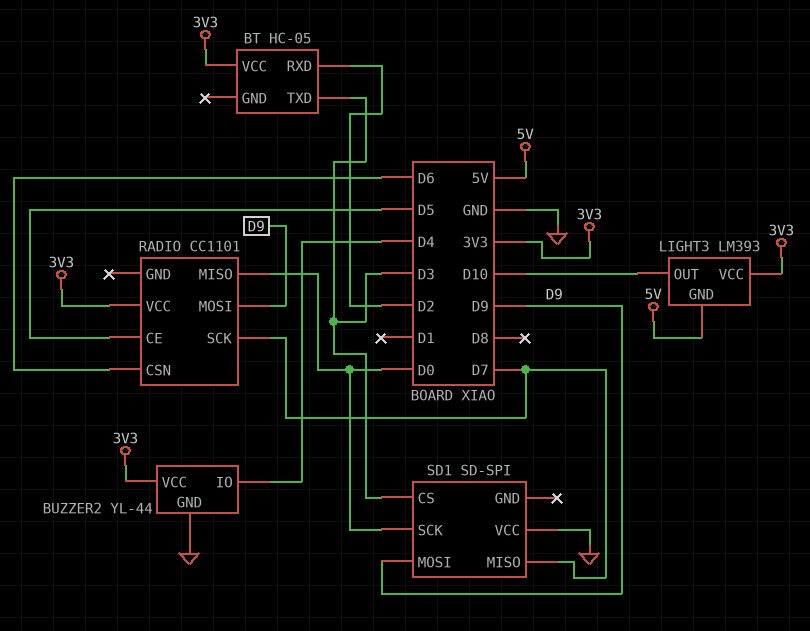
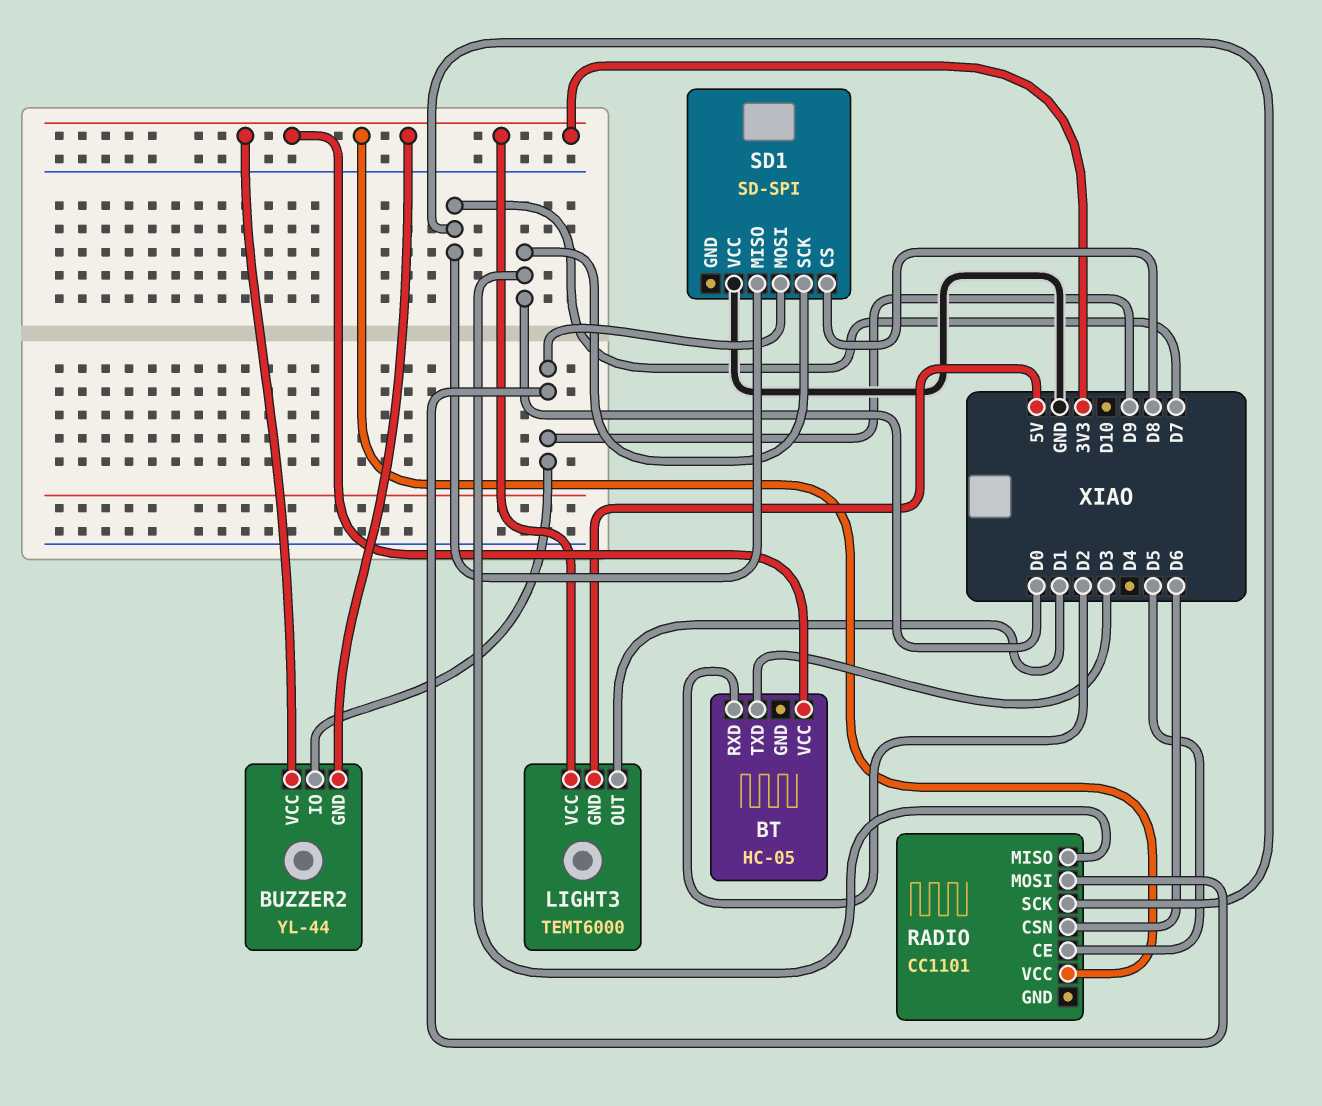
BUZZER2 pin GND: GND -> 3V3
BUZZER2 pin IO: D4 -> D9
LIGHT3: LM393 -> TEMT6000
LIGHT3 pin OUT: D10 -> D1
SD1 pin CS: D3 -> D8

